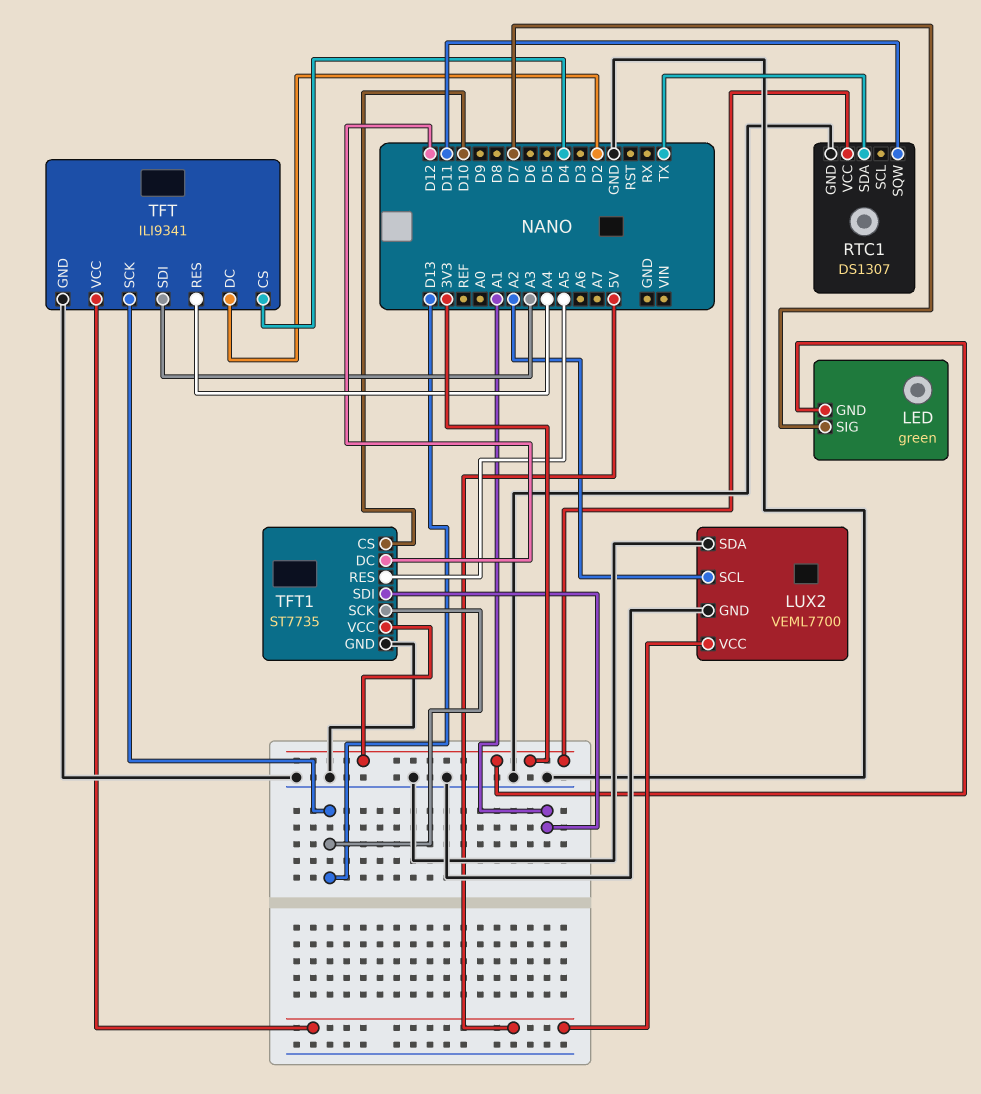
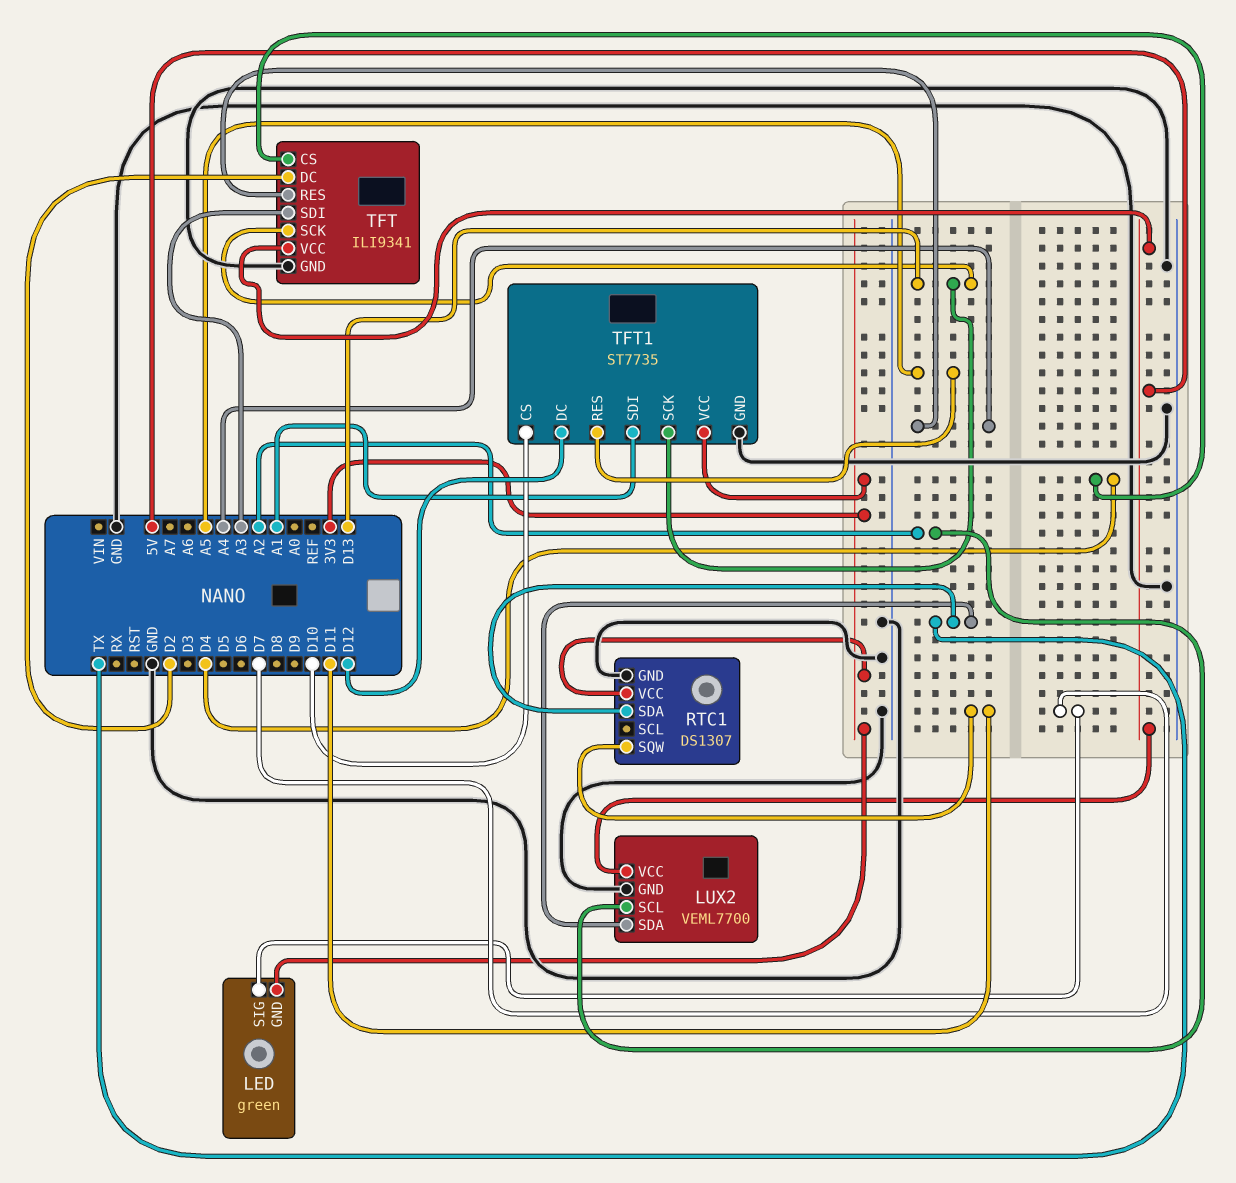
LUX2 pin SDA: GND -> TX

